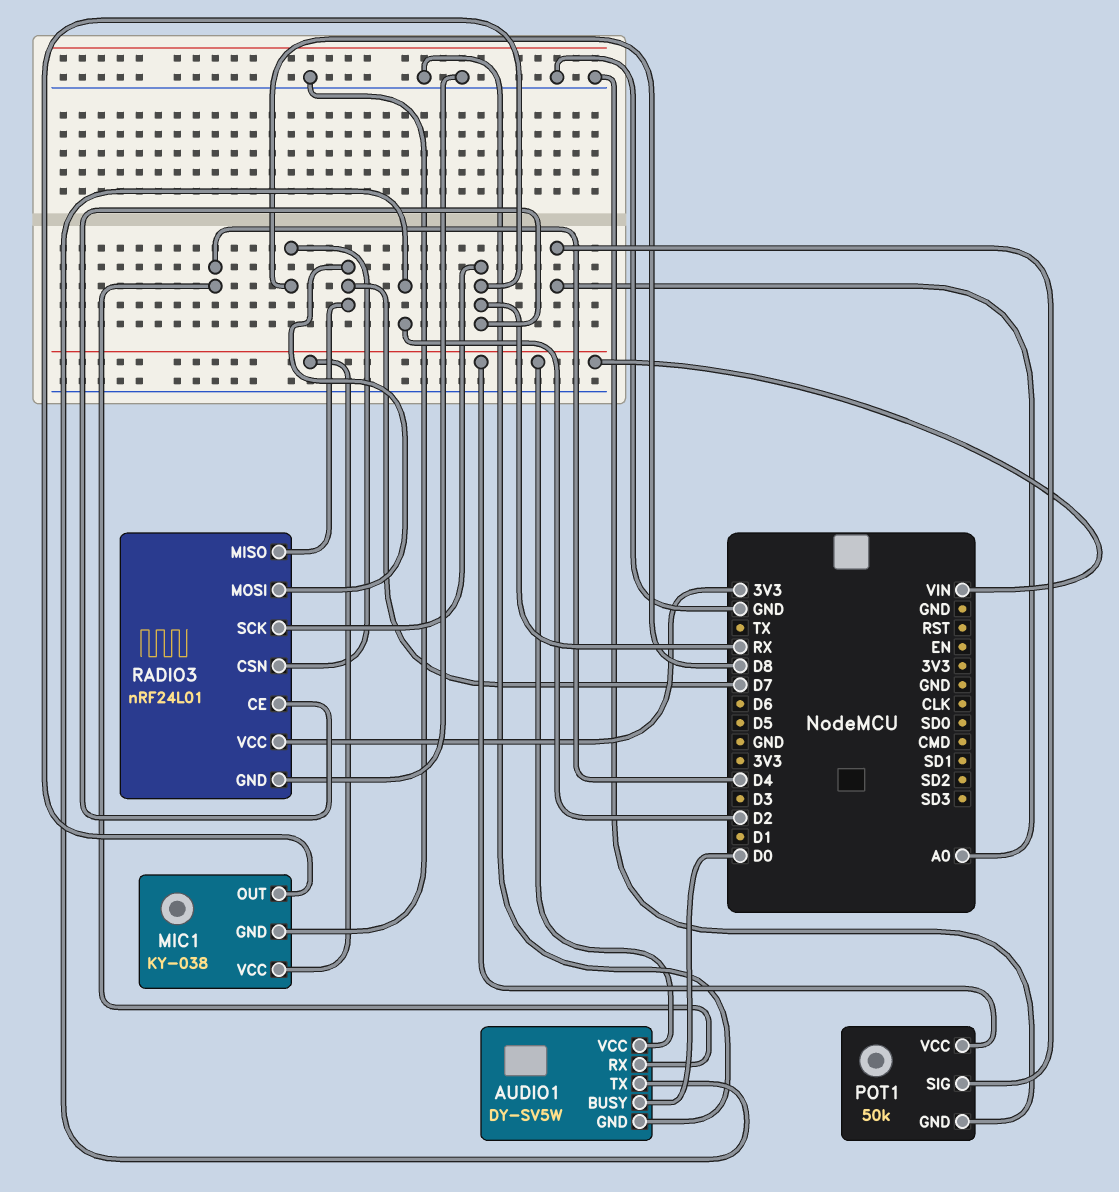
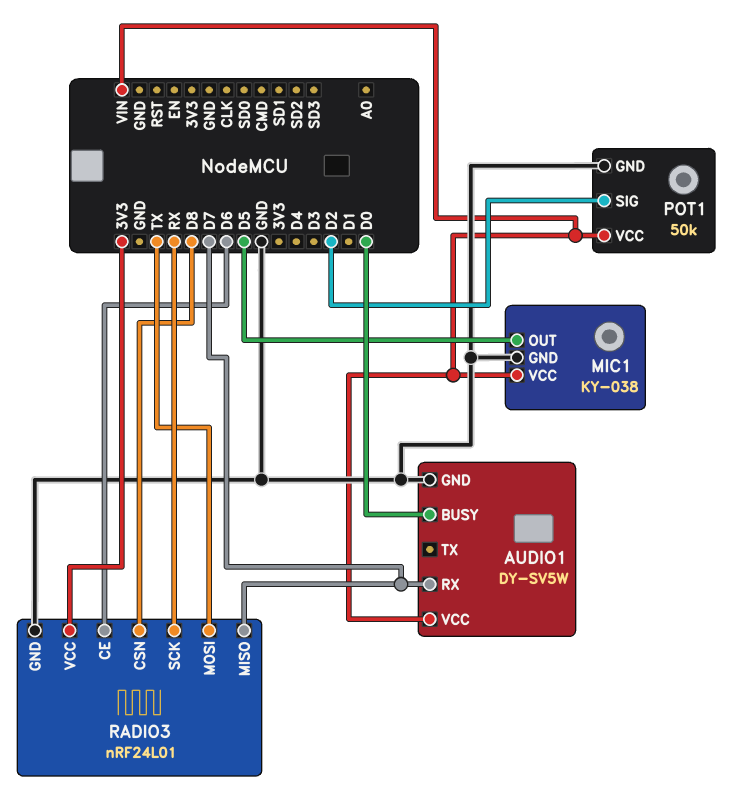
AUDIO1 pin RX: D4 -> D7
AUDIO1 pin TX: D2 -> none
MIC1 pin OUT: RX -> D5
POT1 pin SIG: A0 -> D2
RADIO3 pin CE: RX -> D6
RADIO3 pin MOSI: D7 -> TX

